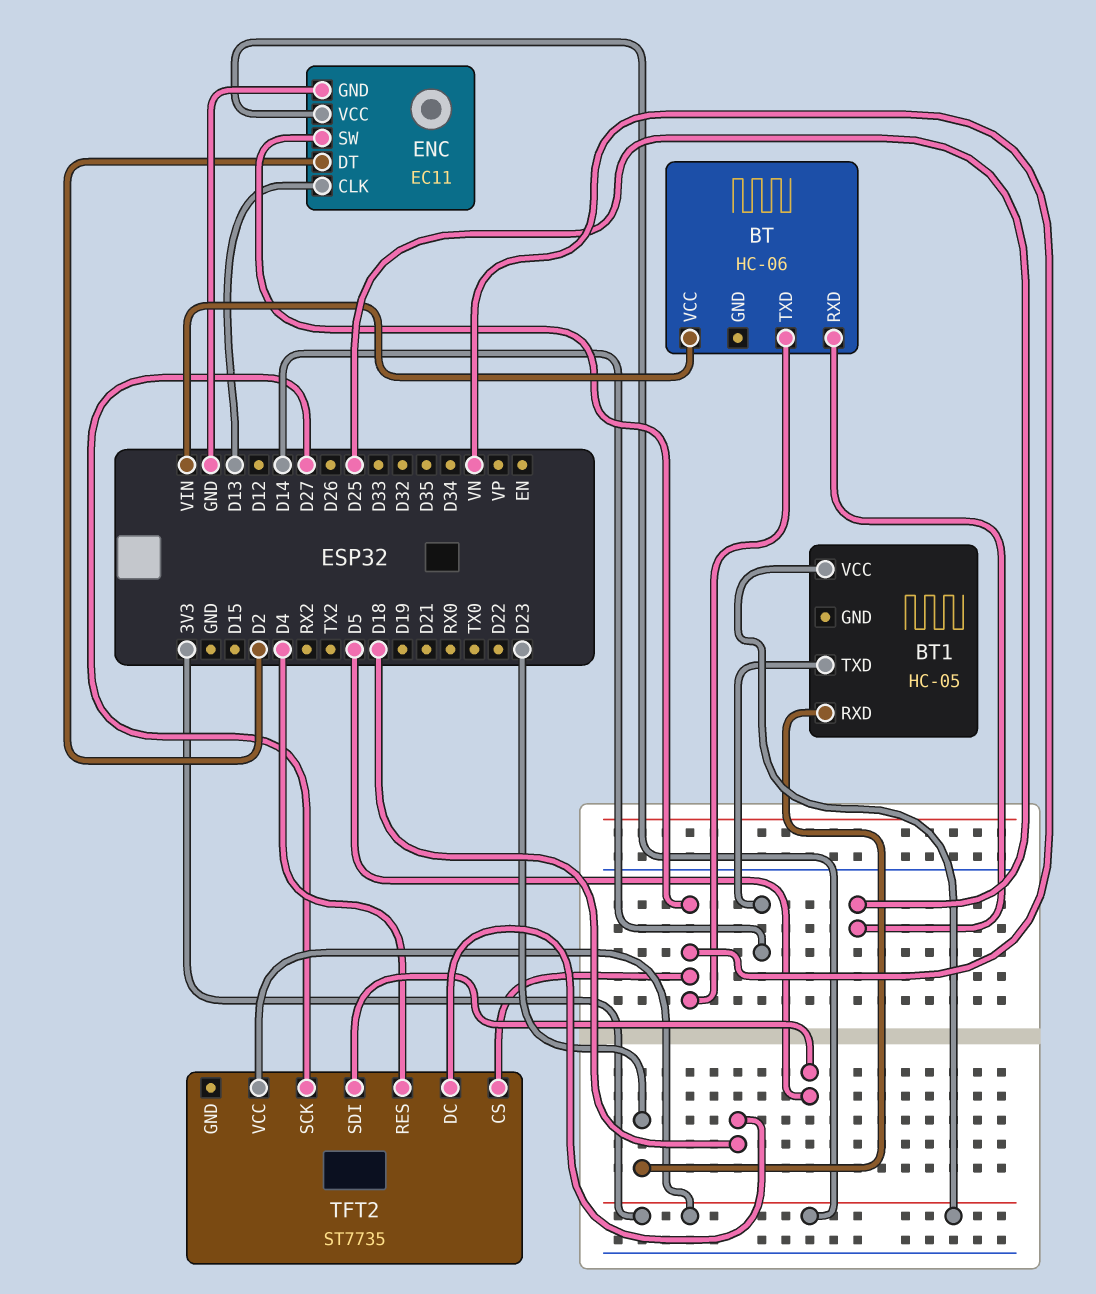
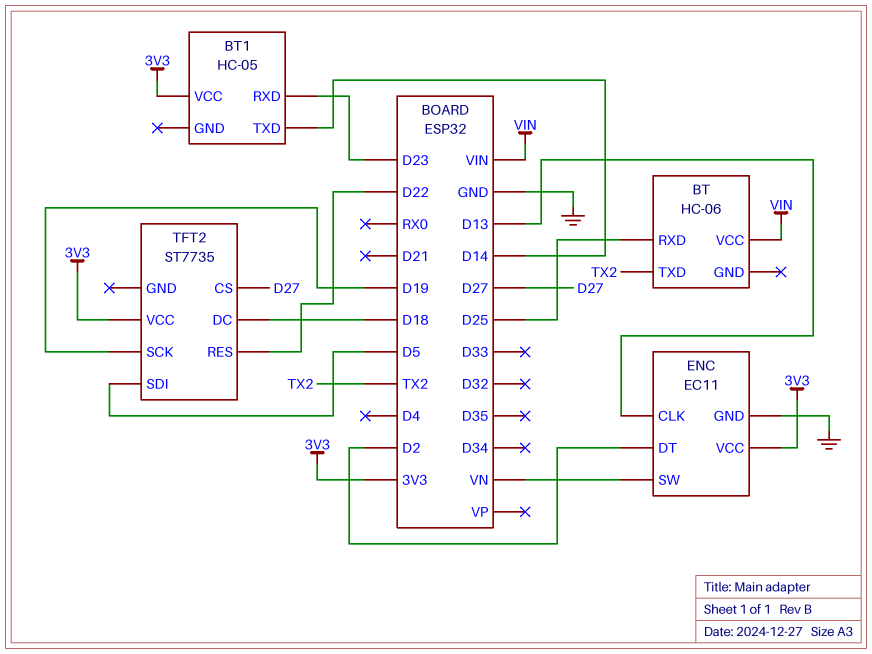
BT pin TXD: VN -> TX2
TFT2 pin CS: VN -> D27
TFT2 pin RES: D4 -> D22
TFT2 pin SCK: D27 -> D19

